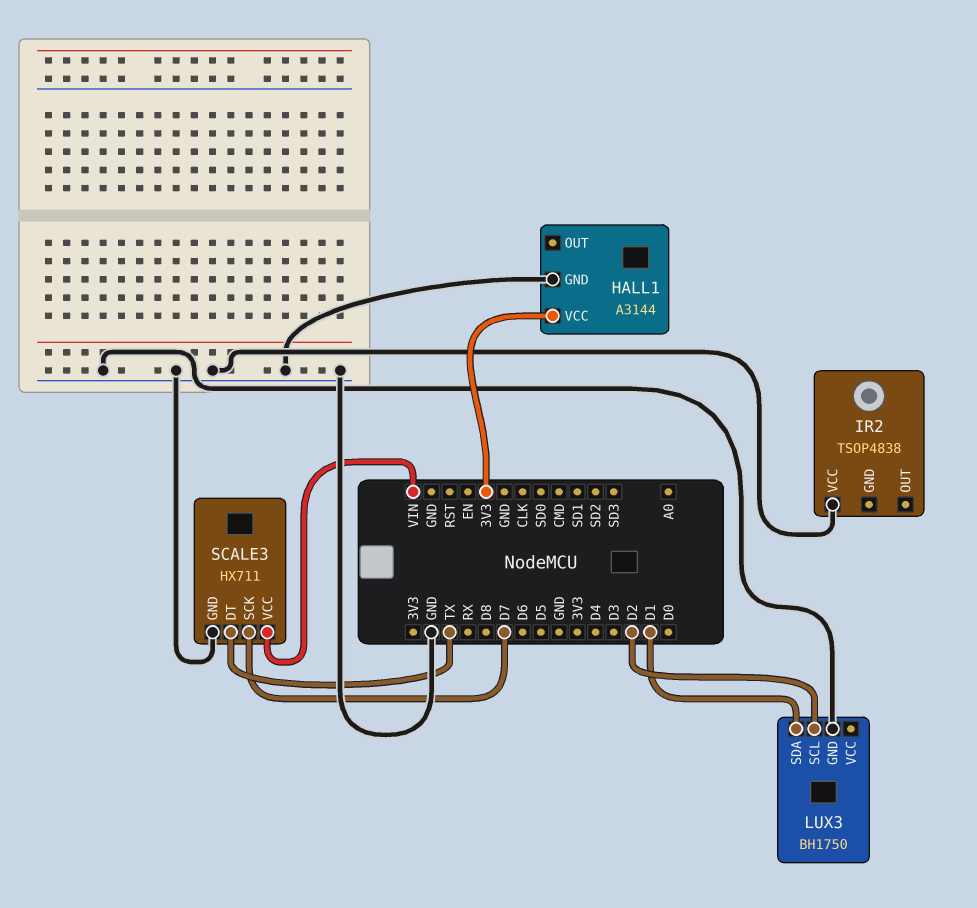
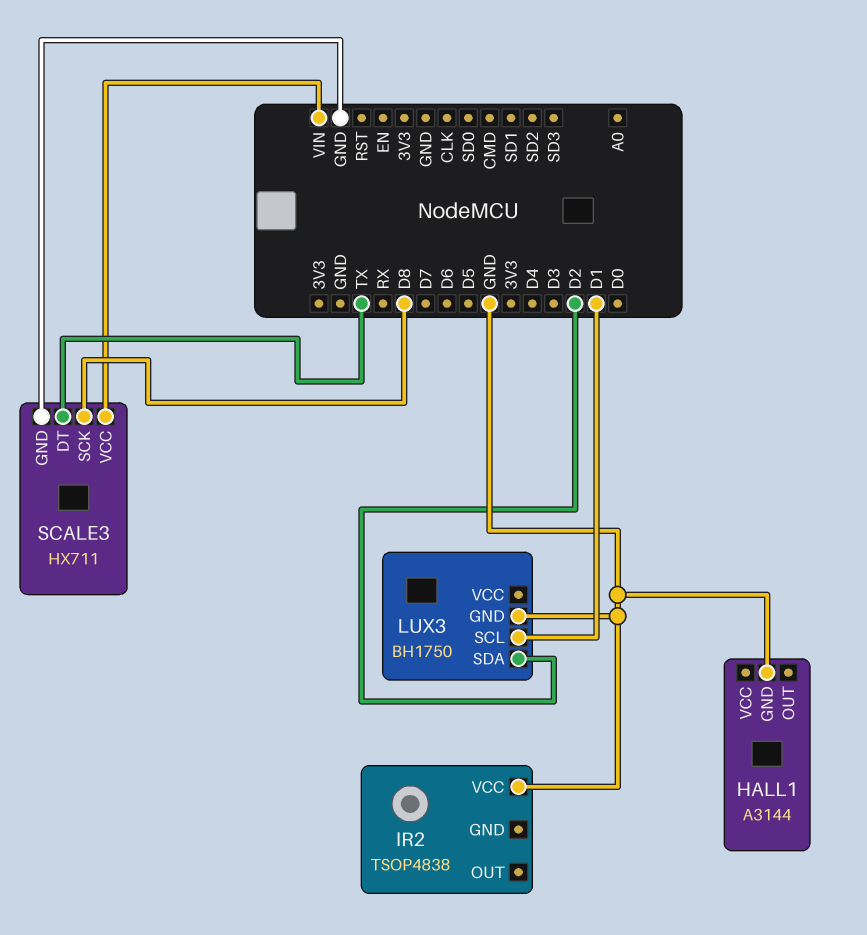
HALL1 pin VCC: 3V3 -> none
LUX3 pin SCL: D2 -> D1
LUX3 pin SDA: D1 -> D2
SCALE3 pin SCK: D7 -> D8

